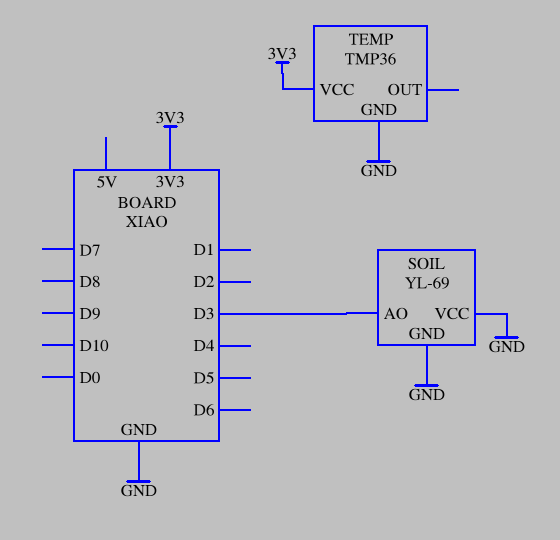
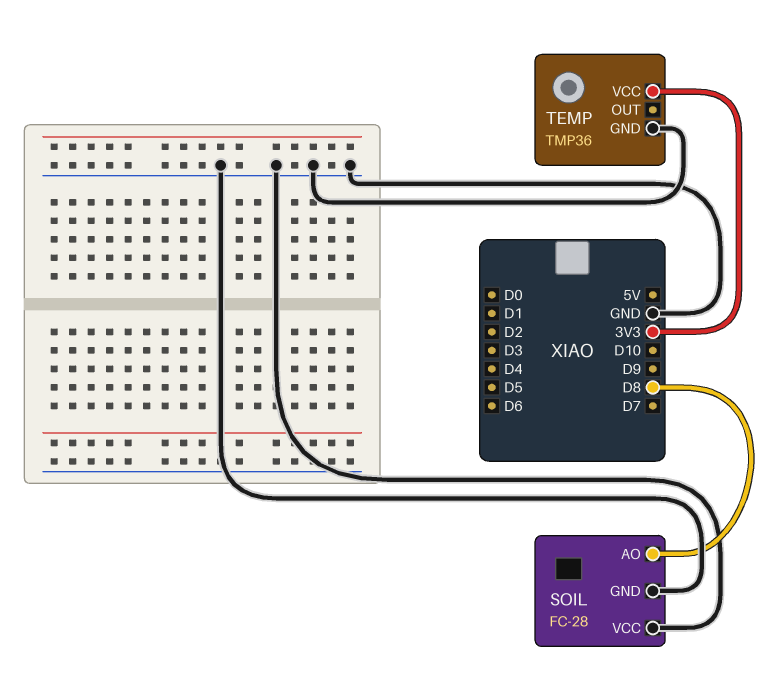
SOIL: YL-69 -> FC-28
SOIL pin AO: D3 -> D8

